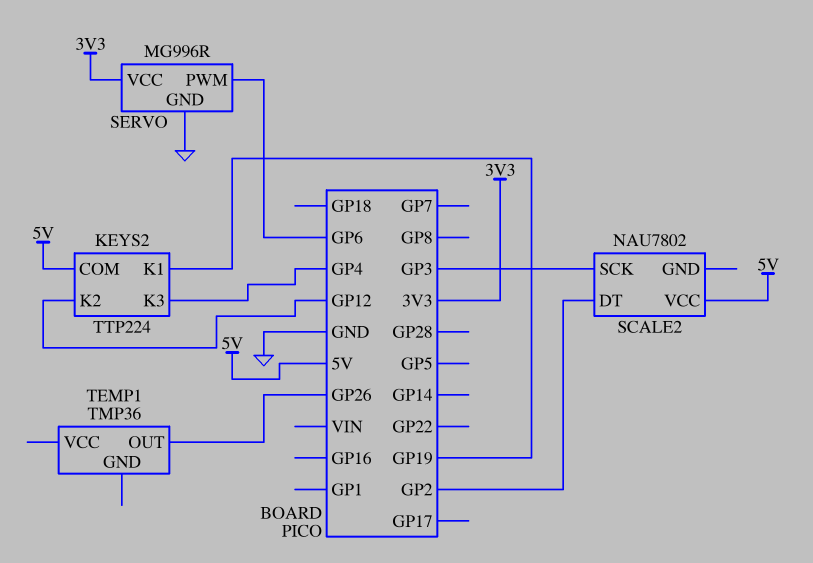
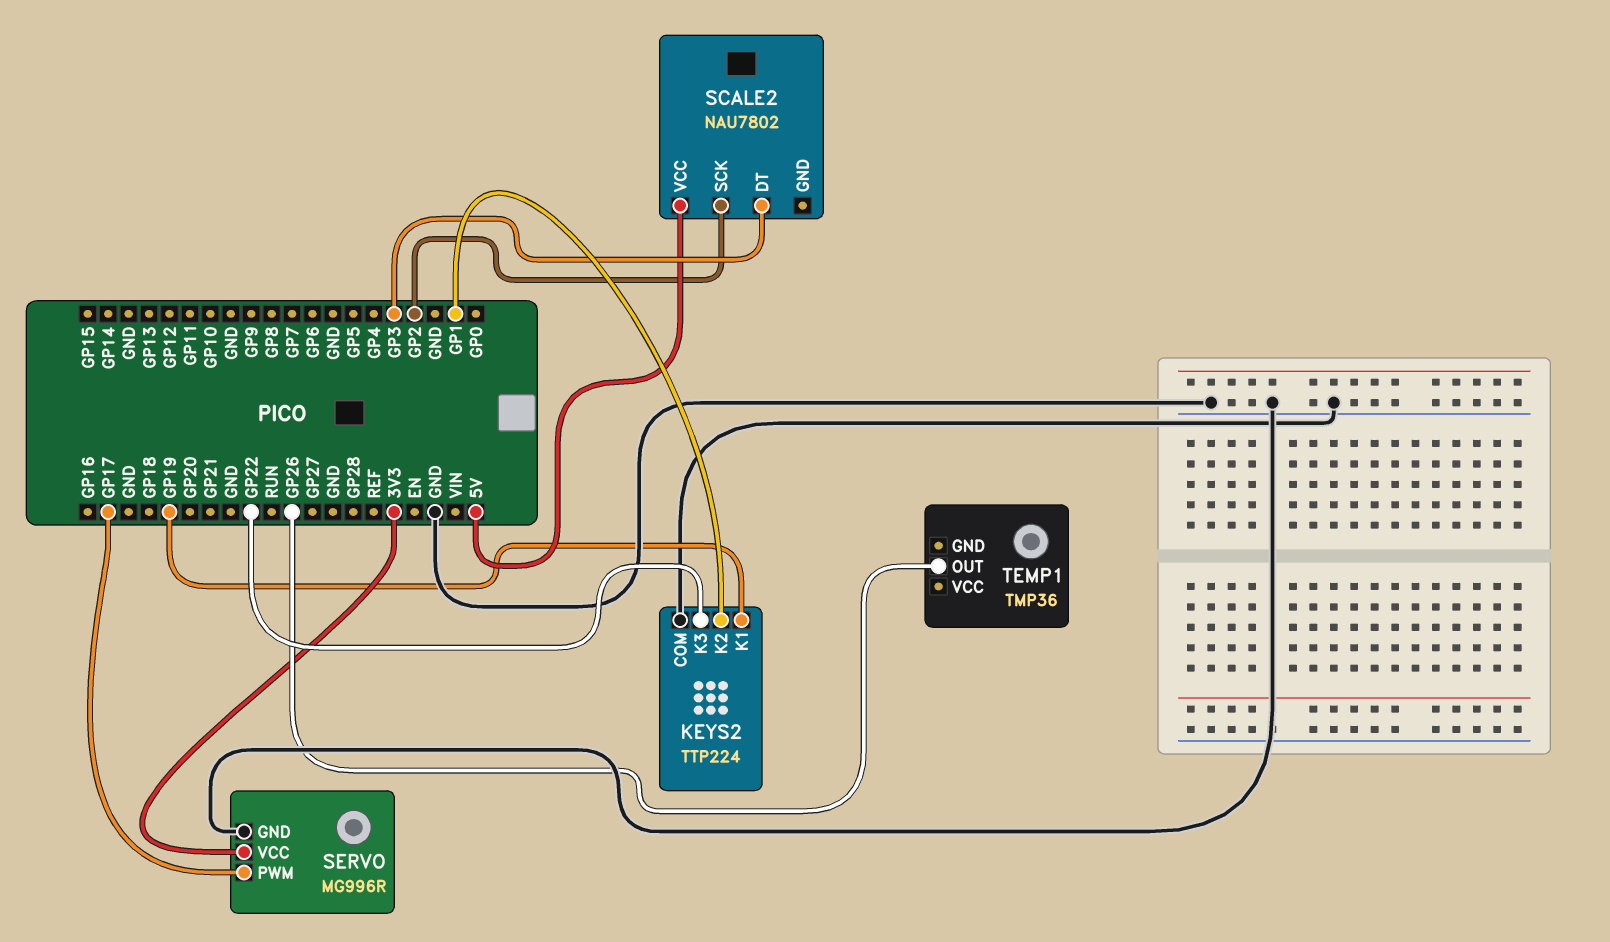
KEYS2 pin COM: 5V -> GND
KEYS2 pin K2: GP12 -> GP1
KEYS2 pin K3: GP4 -> GP22
SCALE2 pin DT: GP2 -> GP3
SCALE2 pin SCK: GP3 -> GP2
SERVO pin PWM: GP6 -> GP17

